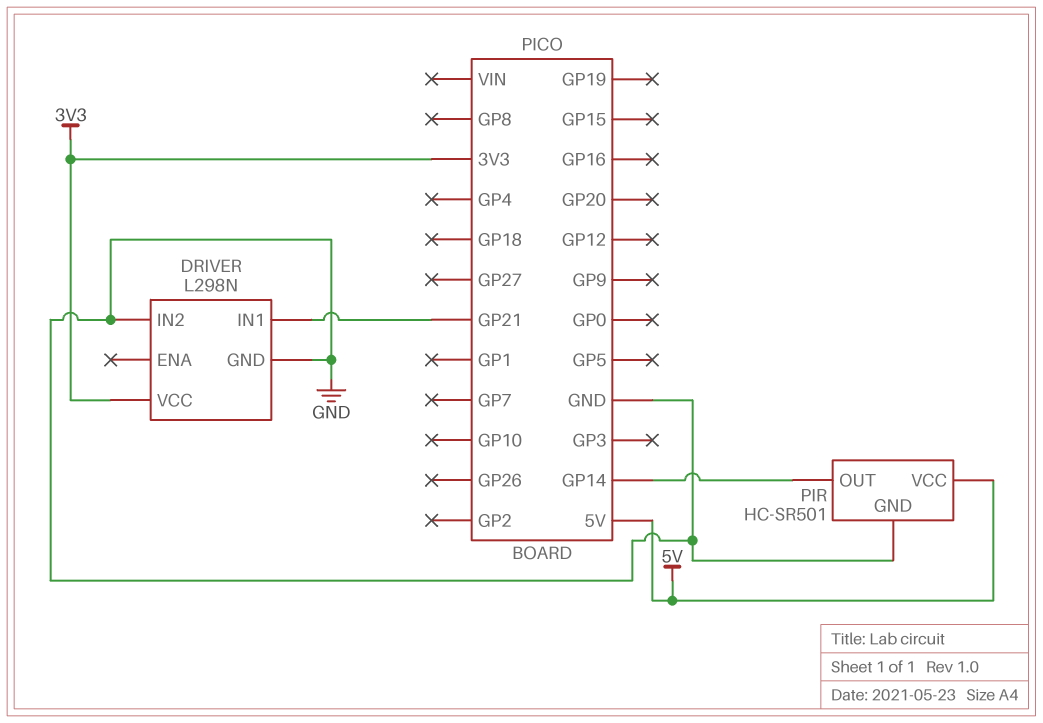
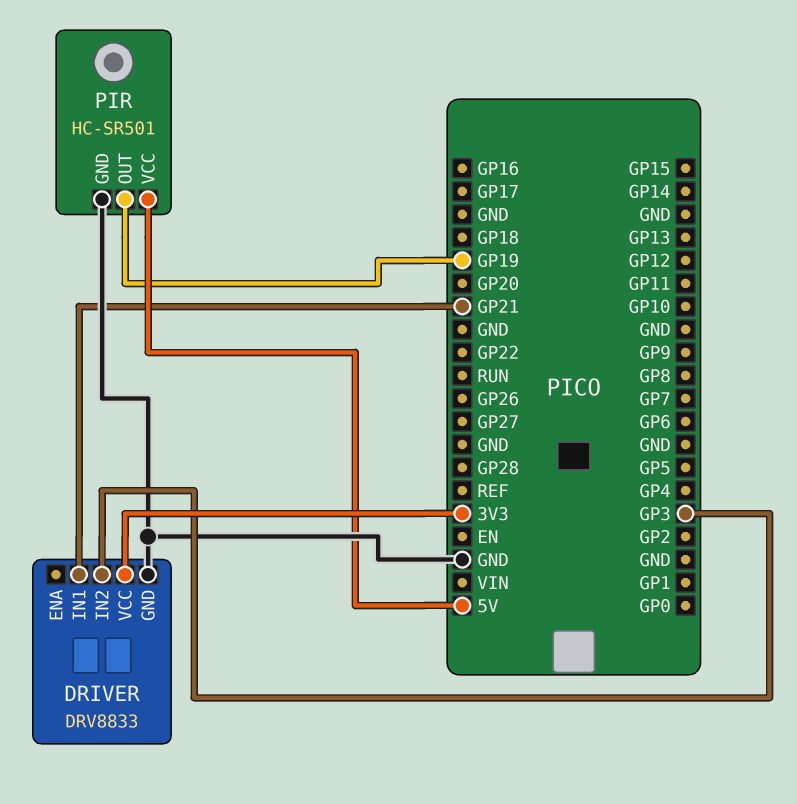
DRIVER: L298N -> DRV8833
DRIVER pin IN2: GND -> GP3
PIR pin OUT: GP14 -> GP19

